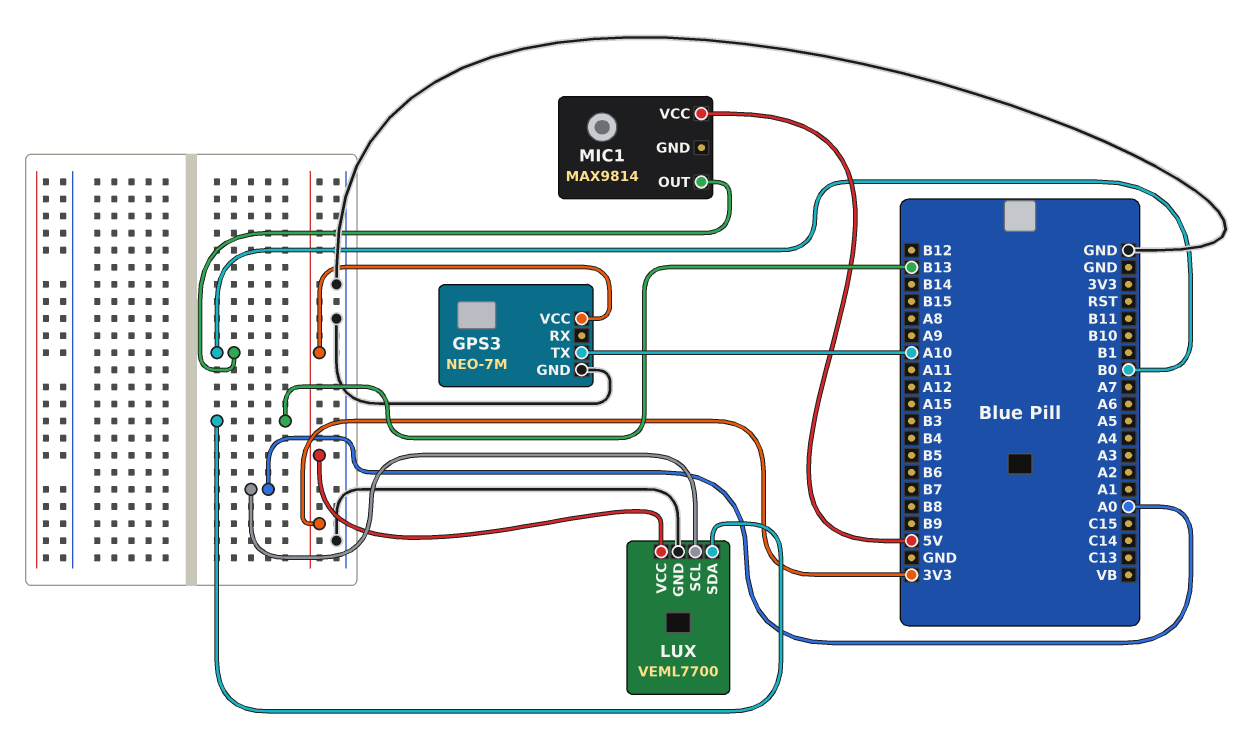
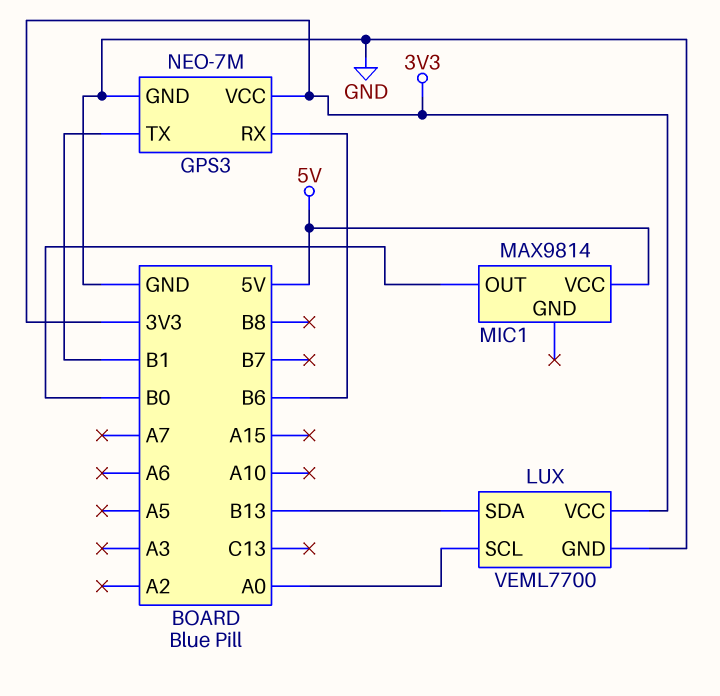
GPS3 pin RX: none -> B6
GPS3 pin TX: A10 -> B1

